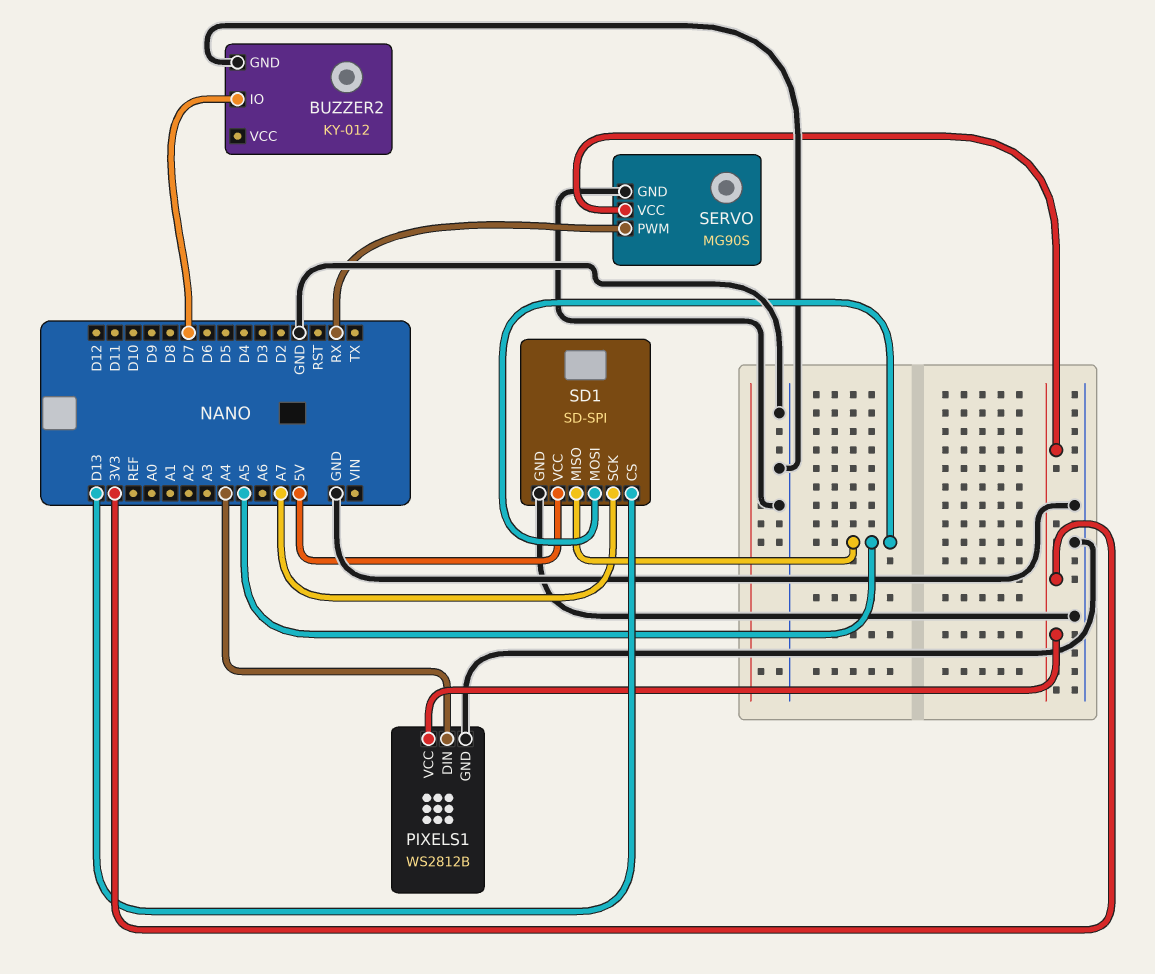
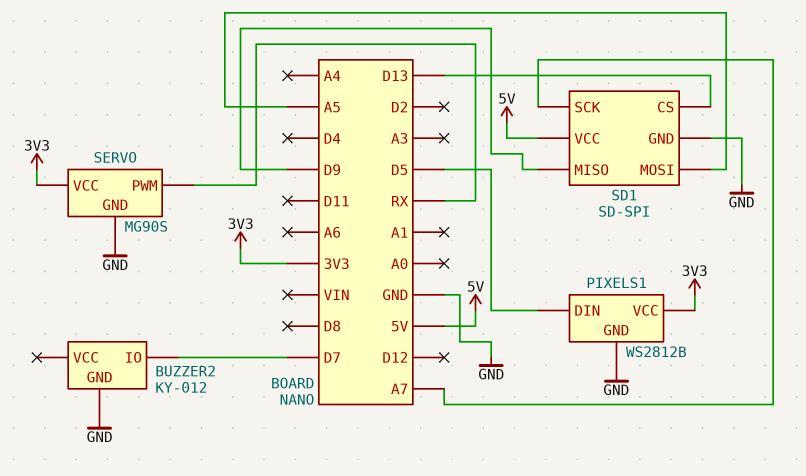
PIXELS1 pin DIN: A4 -> D5
SD1 pin MISO: A5 -> D9

